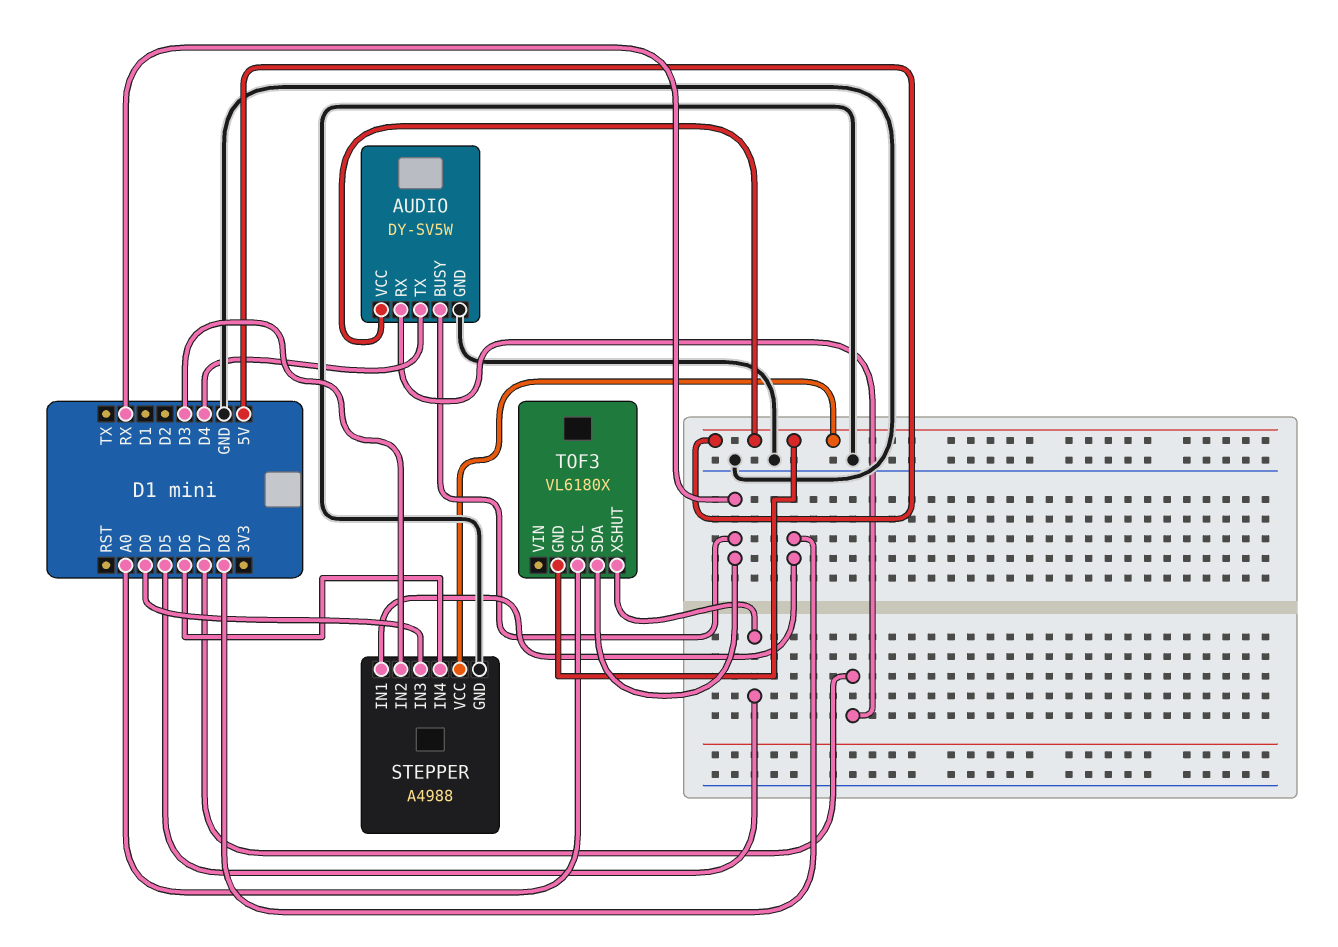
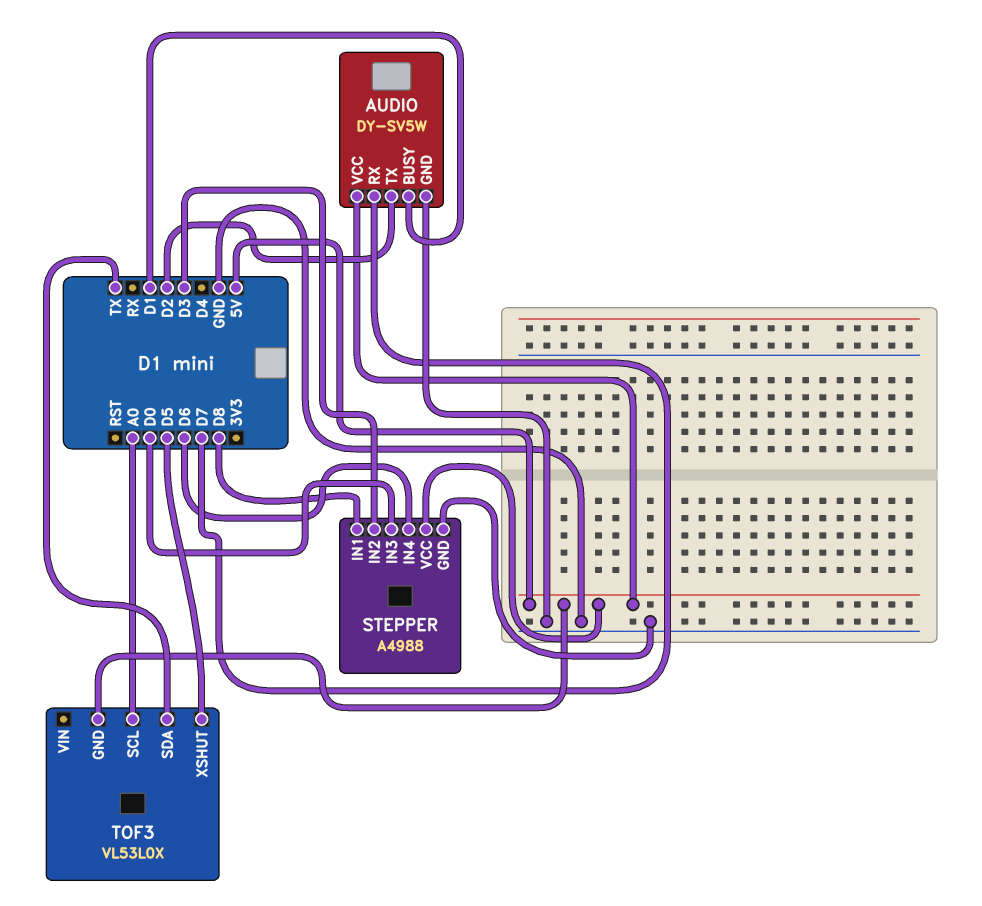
AUDIO pin BUSY: RX -> D1
AUDIO pin TX: D4 -> D2
TOF3: VL6180X -> VL53L0X
TOF3 pin SDA: RX -> TX

